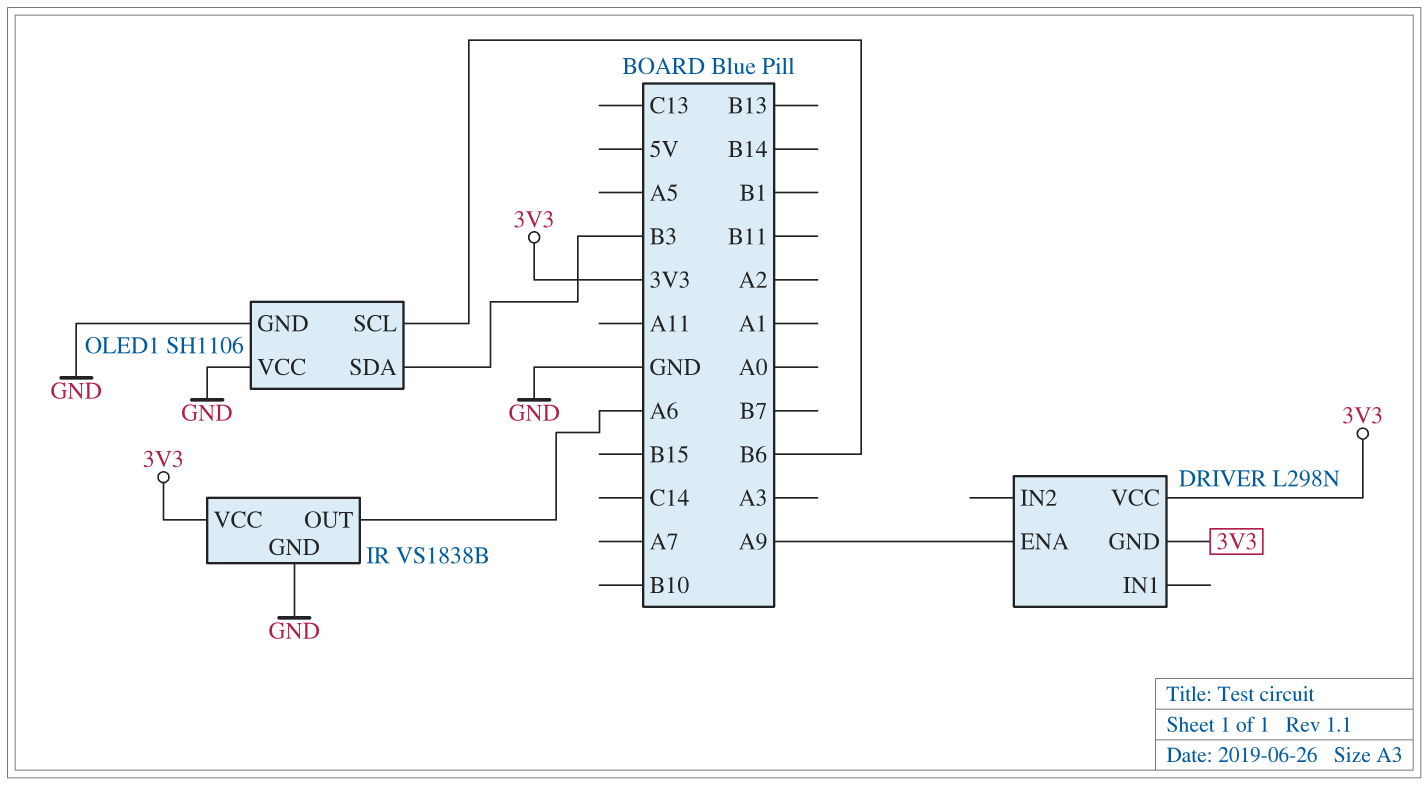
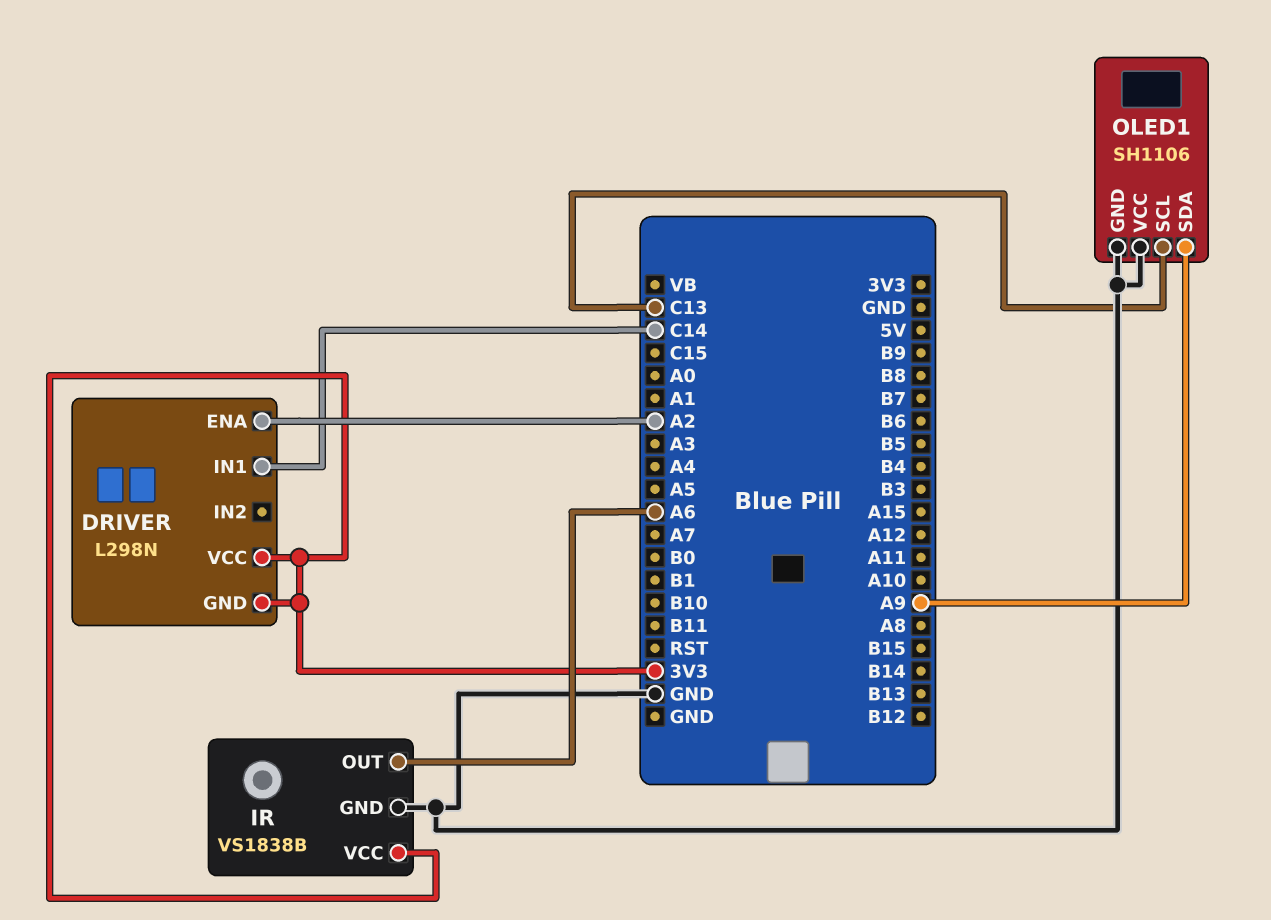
DRIVER pin ENA: A9 -> A2
DRIVER pin IN1: none -> C14
OLED1 pin SCL: B6 -> C13
OLED1 pin SDA: B3 -> A9

